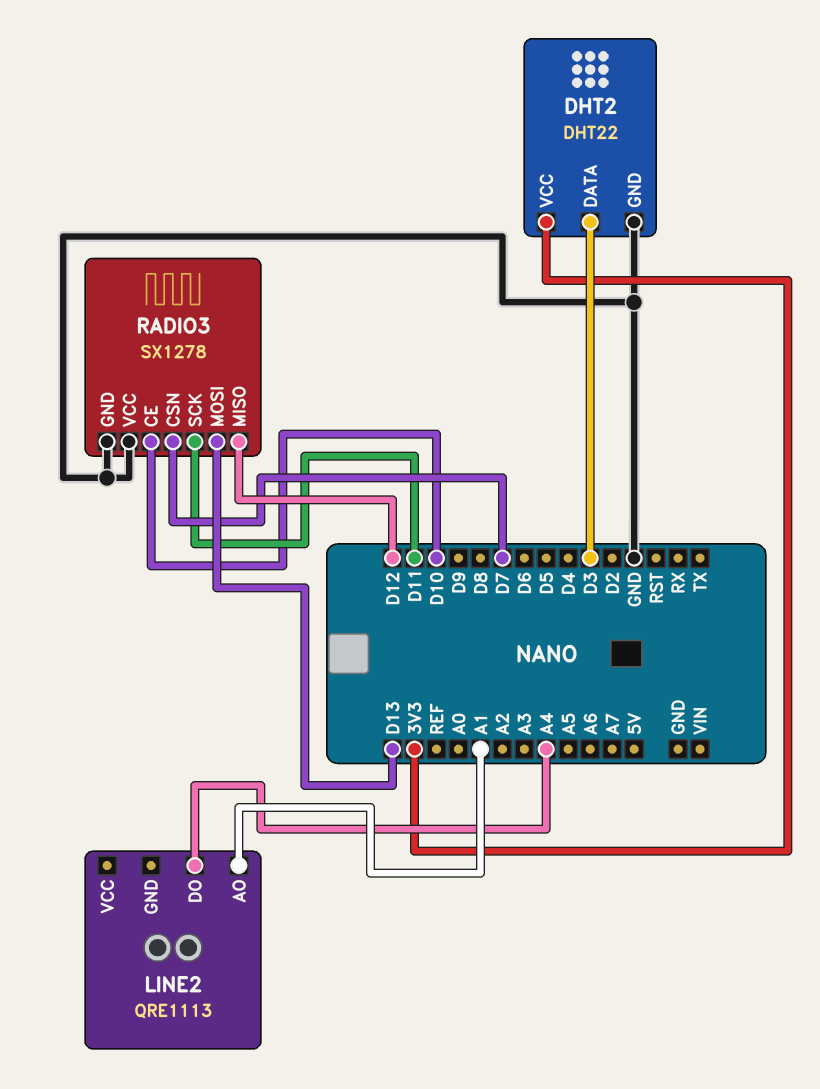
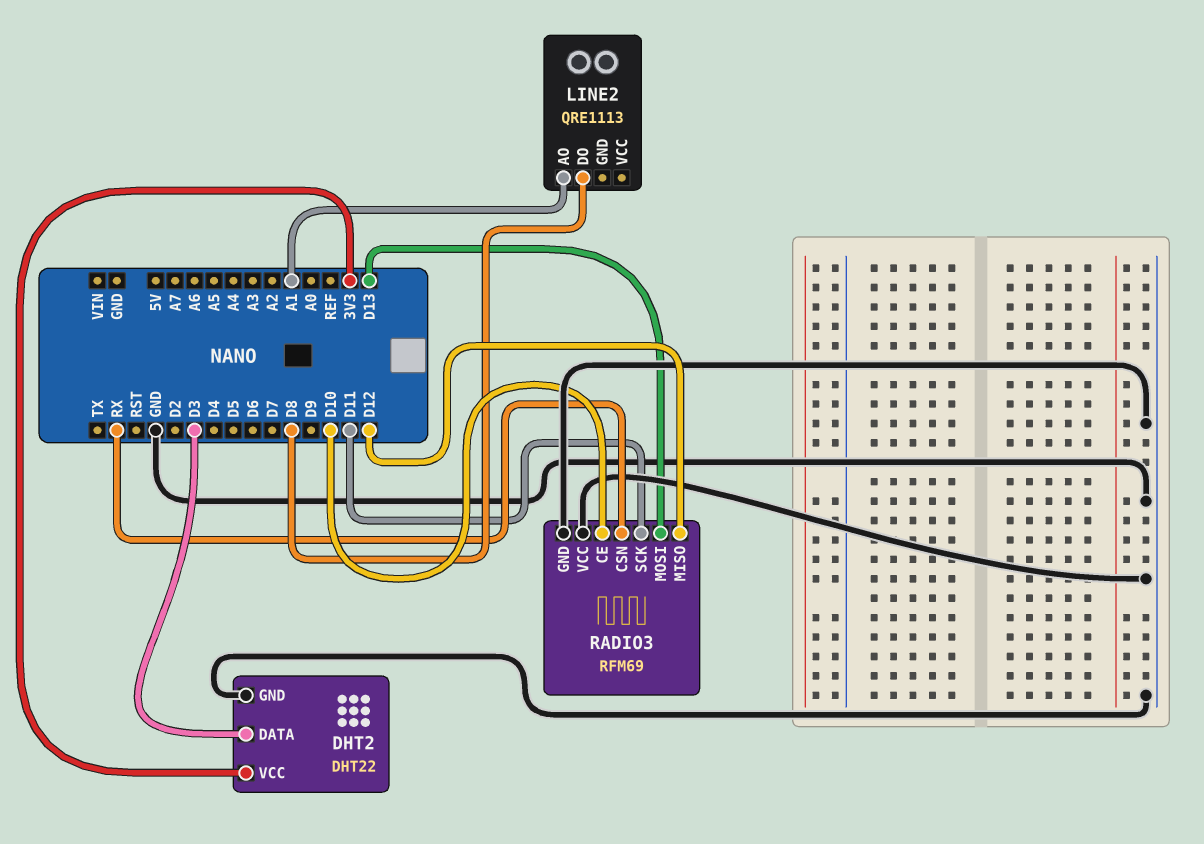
LINE2 pin DO: A4 -> D8
RADIO3: SX1278 -> RFM69
RADIO3 pin CSN: D7 -> RX

